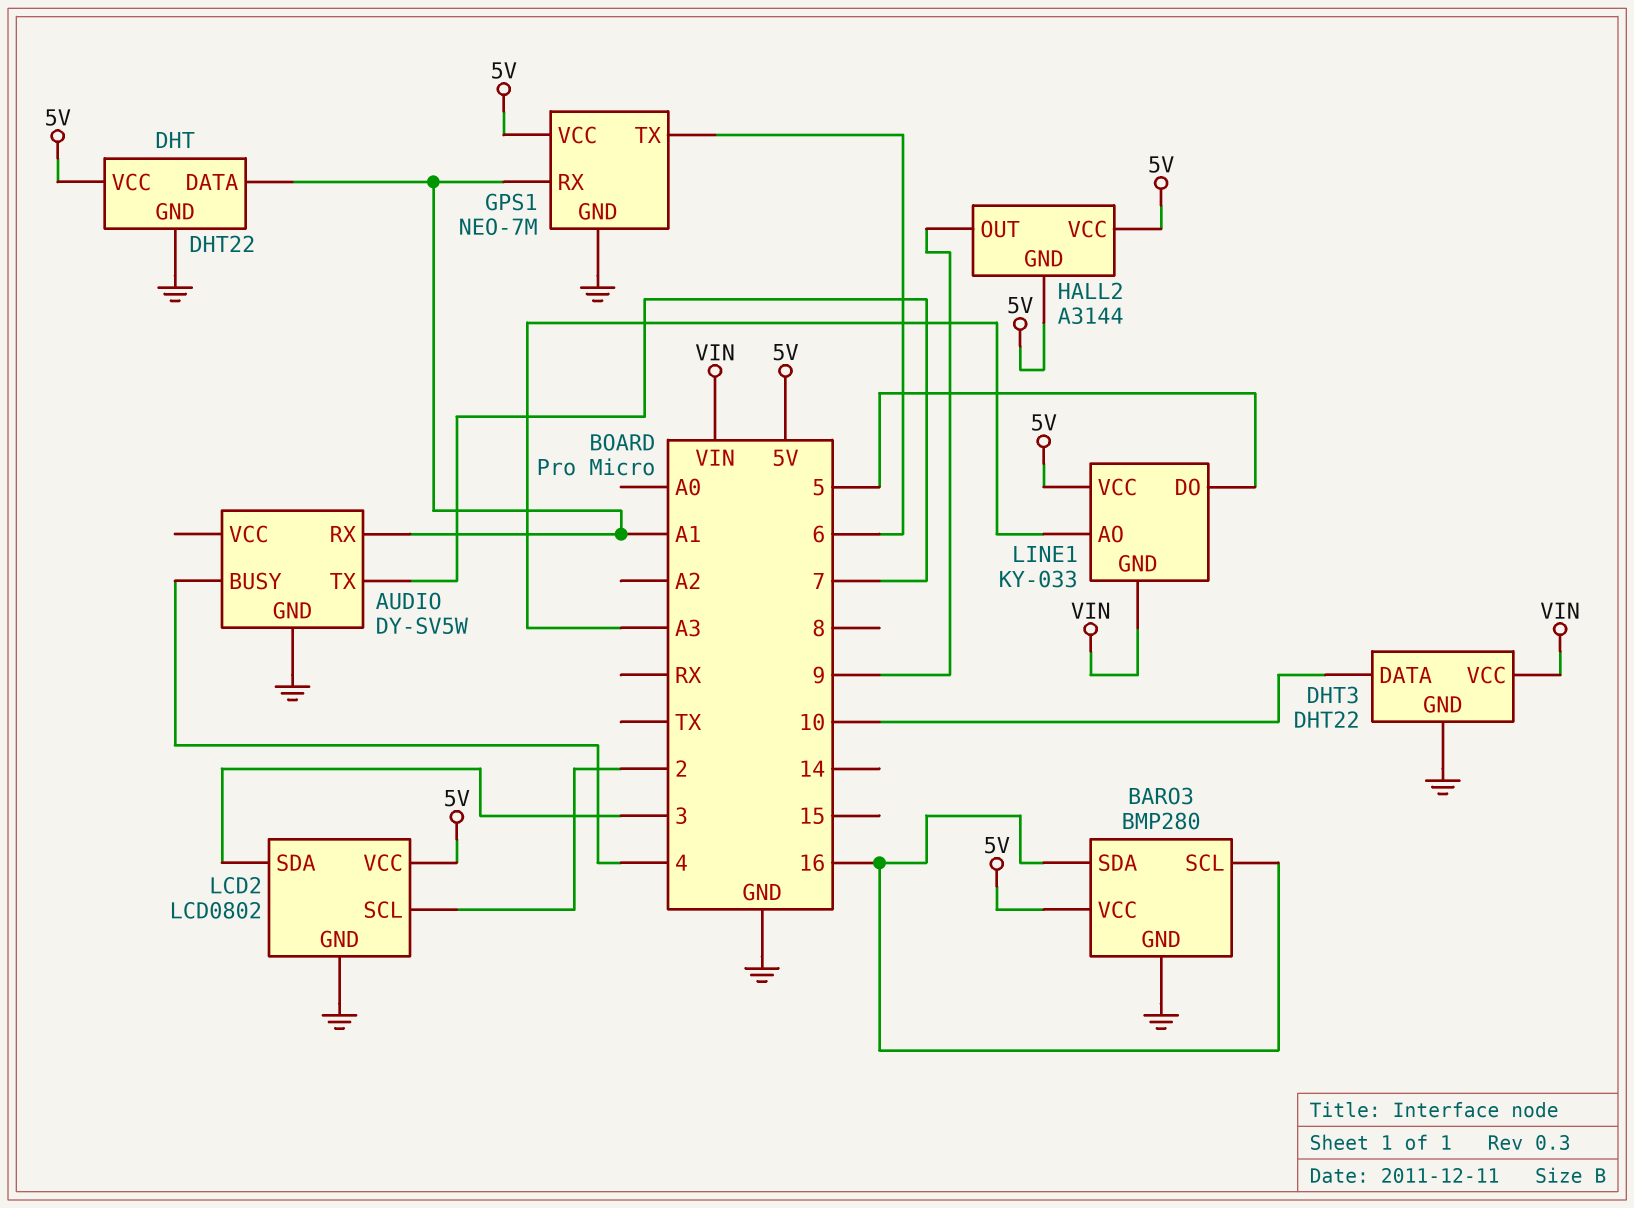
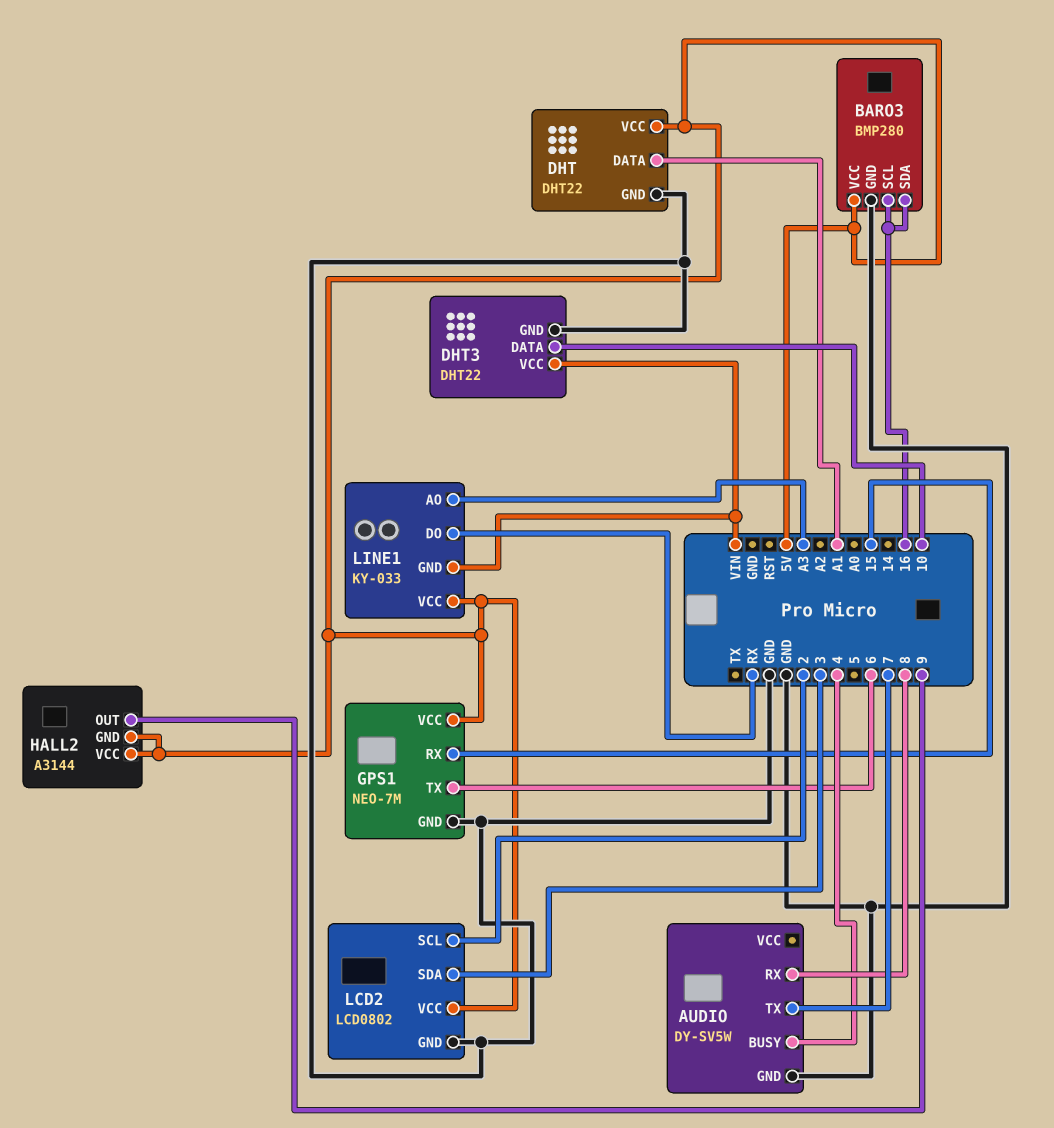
AUDIO pin RX: A1 -> 8
GPS1 pin RX: A1 -> 15
LINE1 pin DO: 5 -> RX

